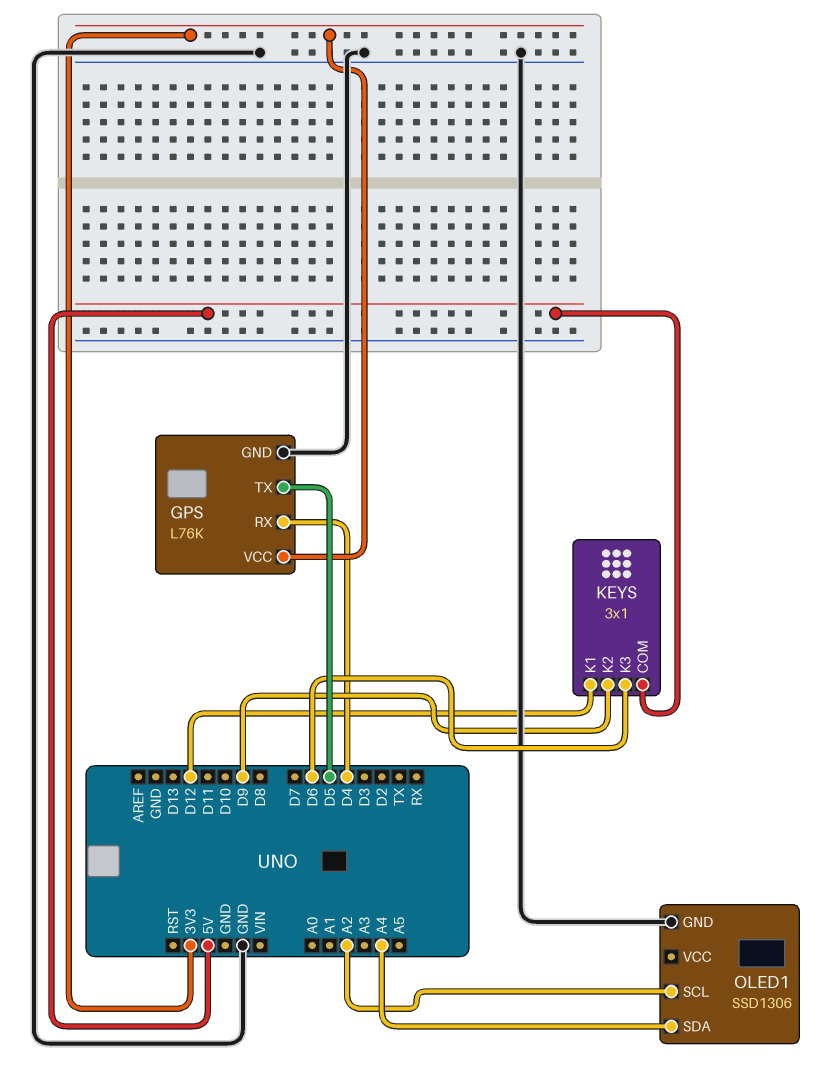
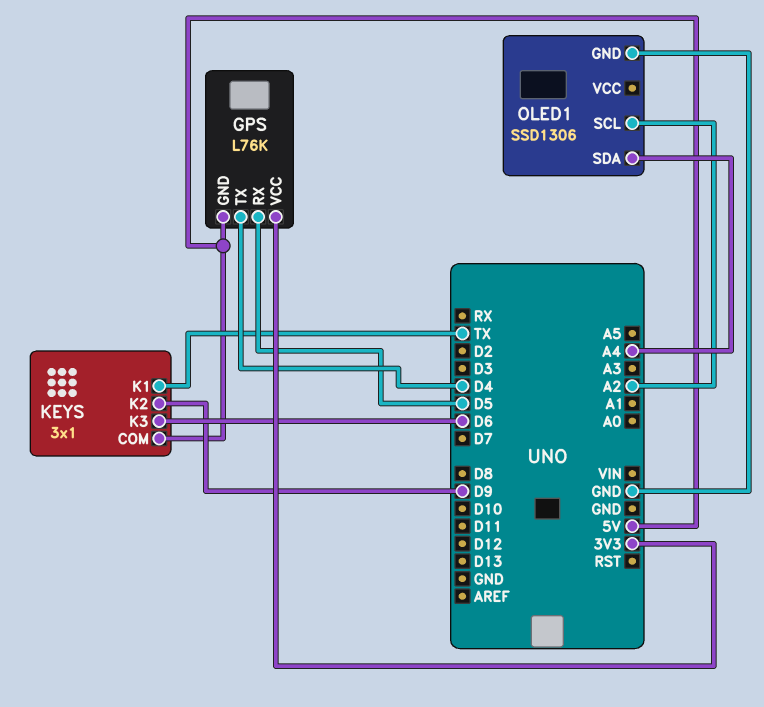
GPS pin GND: GND -> 5V
GPS pin RX: D4 -> D5
GPS pin TX: D5 -> D4
KEYS pin K1: D12 -> TX

